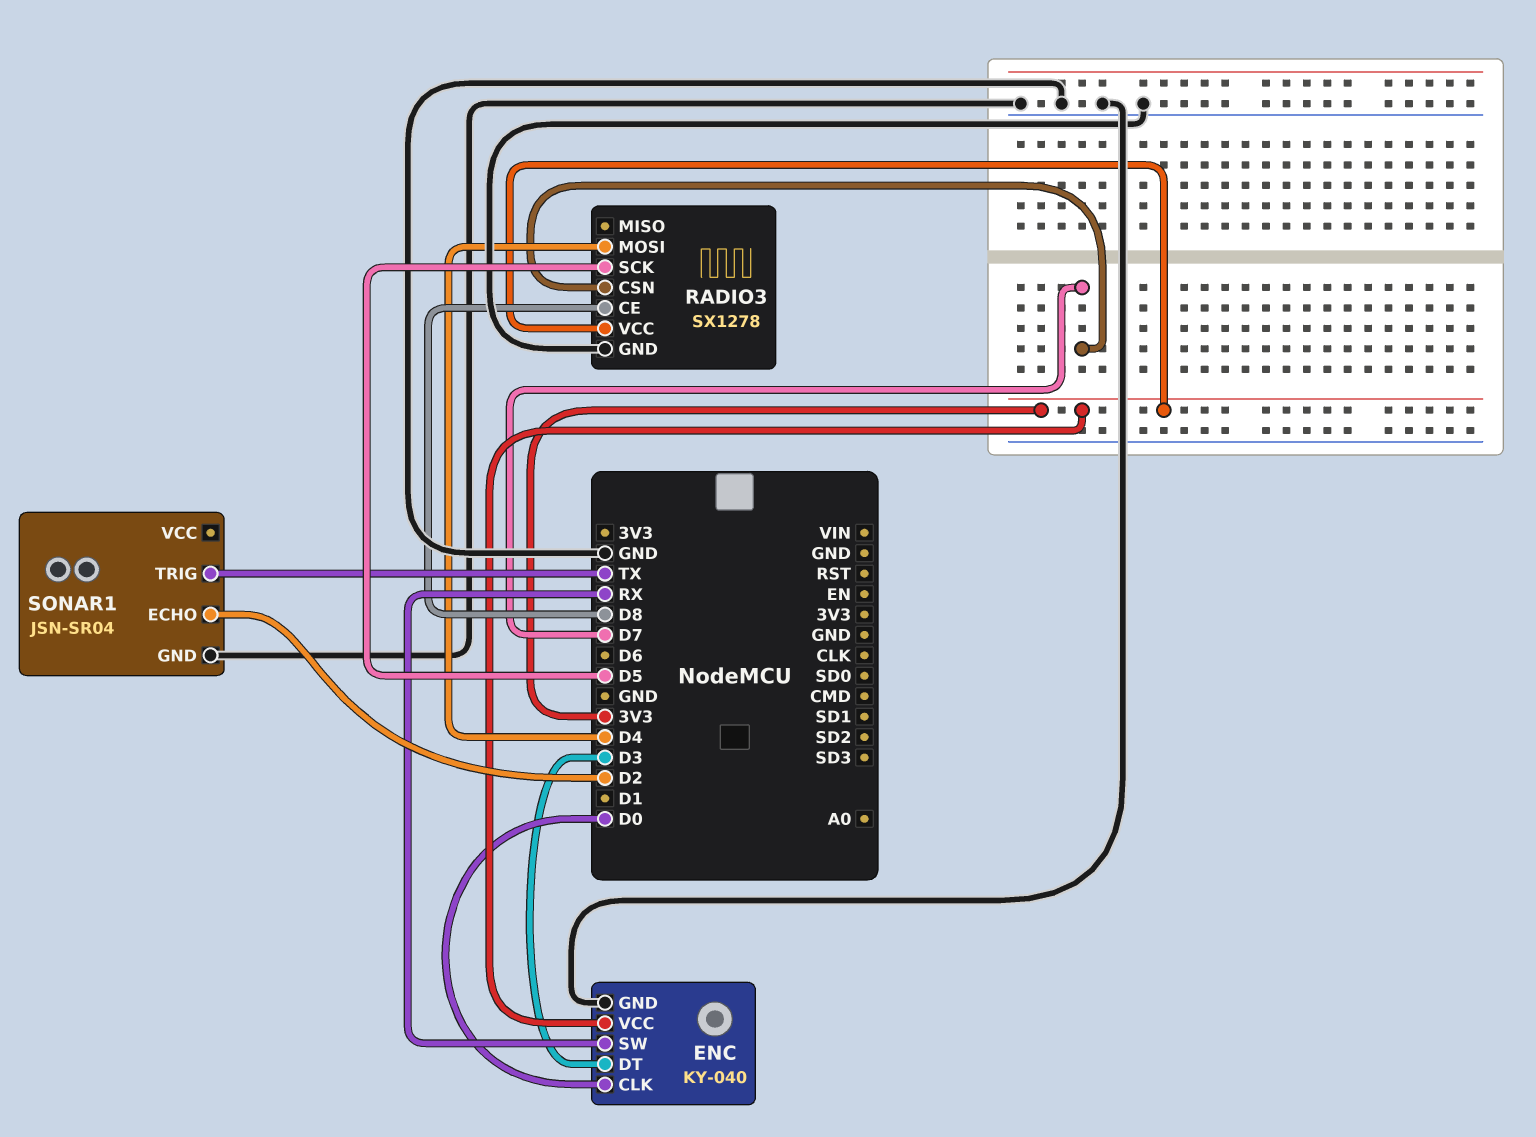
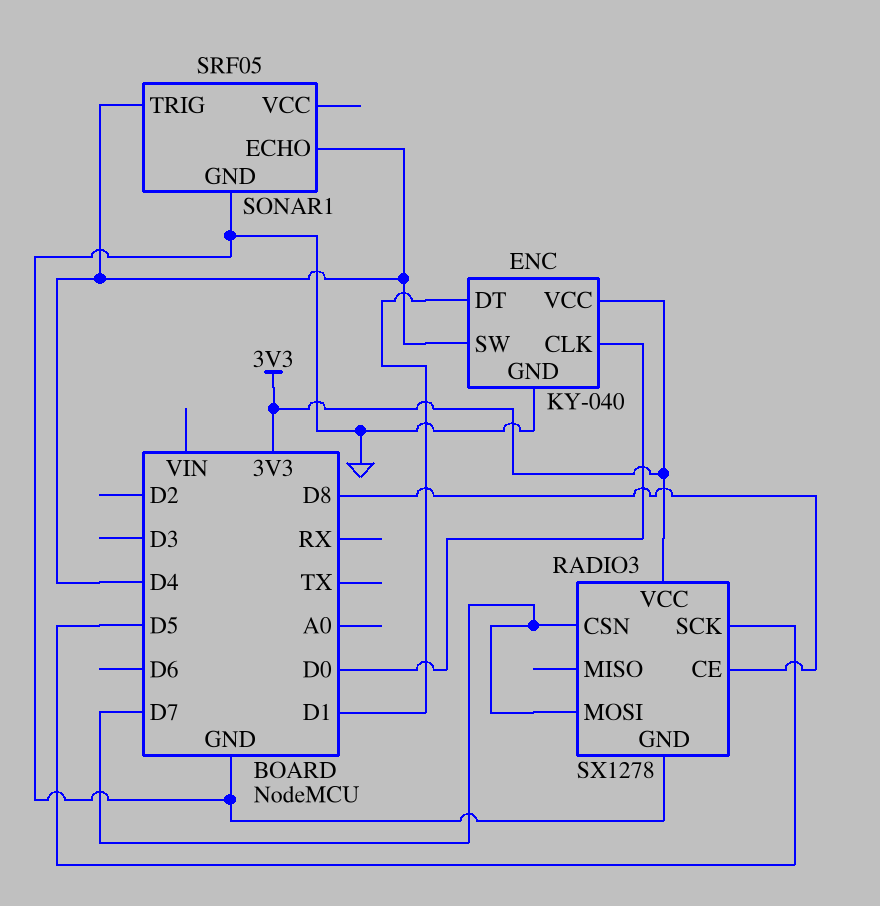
ENC pin DT: D3 -> D1
ENC pin SW: RX -> D4
RADIO3 pin MOSI: D4 -> D7
SONAR1: JSN-SR04 -> SRF05
SONAR1 pin ECHO: D2 -> D4
SONAR1 pin TRIG: TX -> D4

